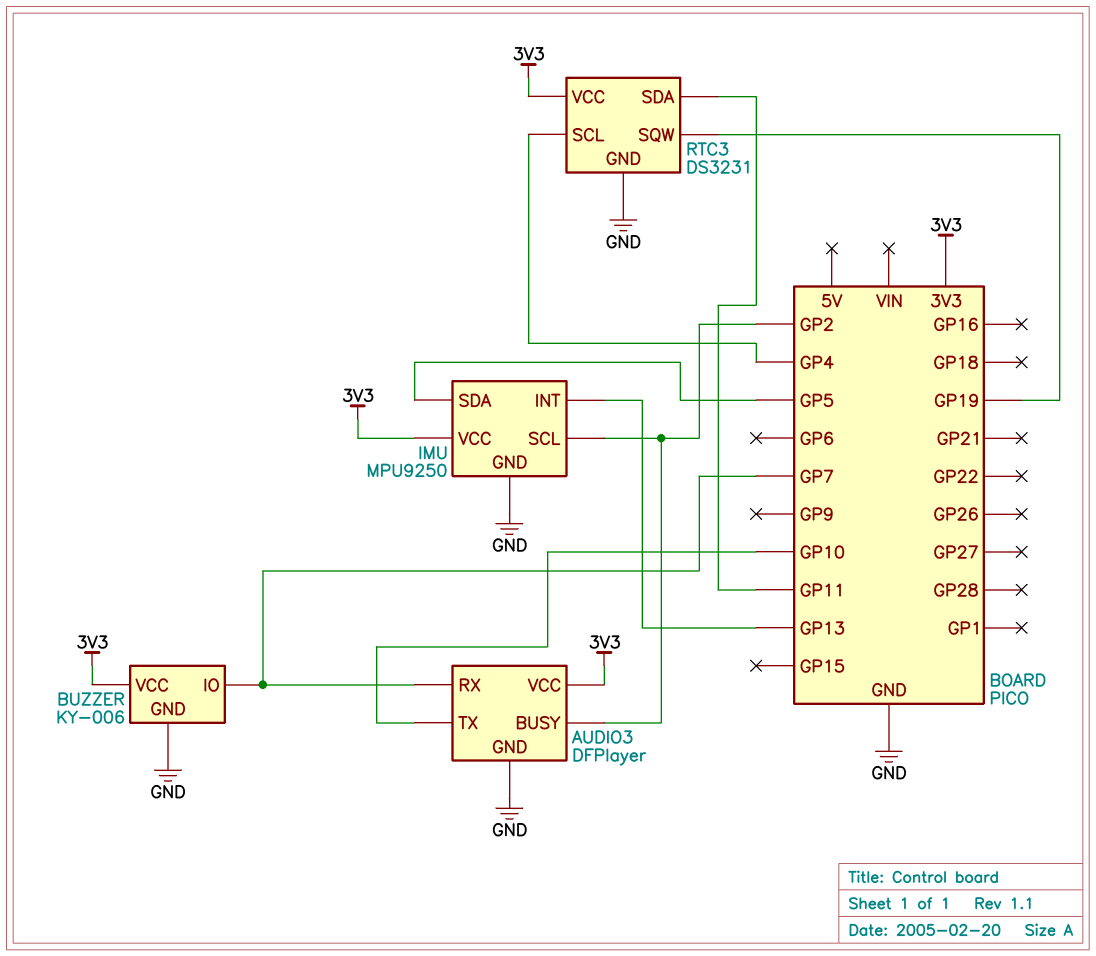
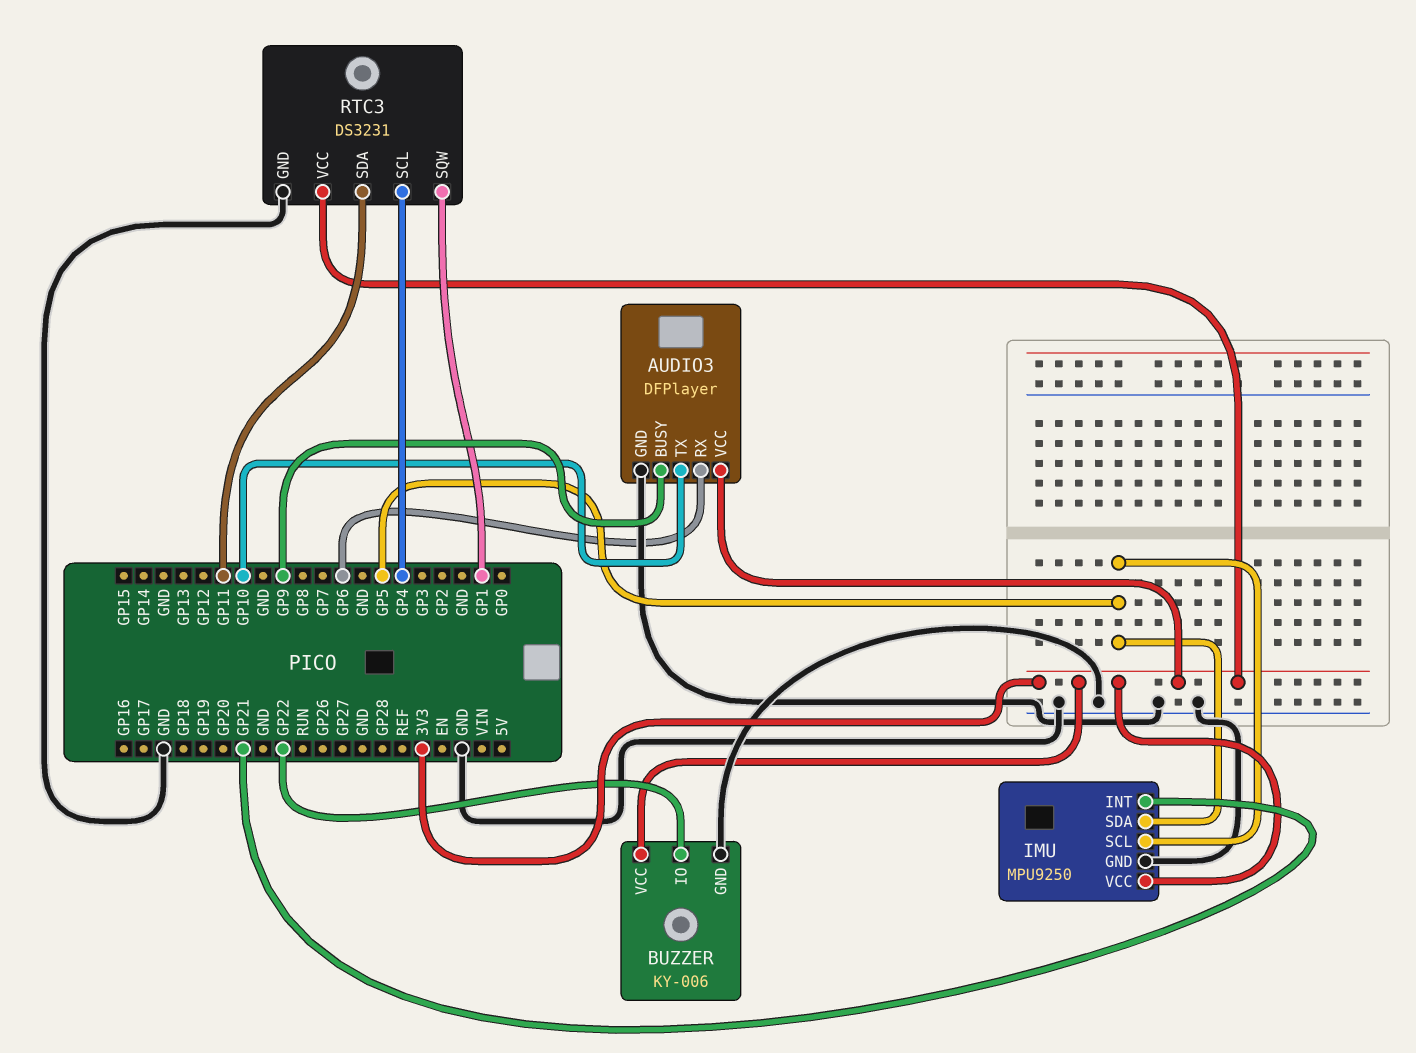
AUDIO3 pin BUSY: GP2 -> GP9
AUDIO3 pin RX: GP7 -> GP6
BUZZER pin IO: GP7 -> GP22
IMU pin INT: GP13 -> GP21
IMU pin SCL: GP2 -> GP5
RTC3 pin SQW: GP19 -> GP1

